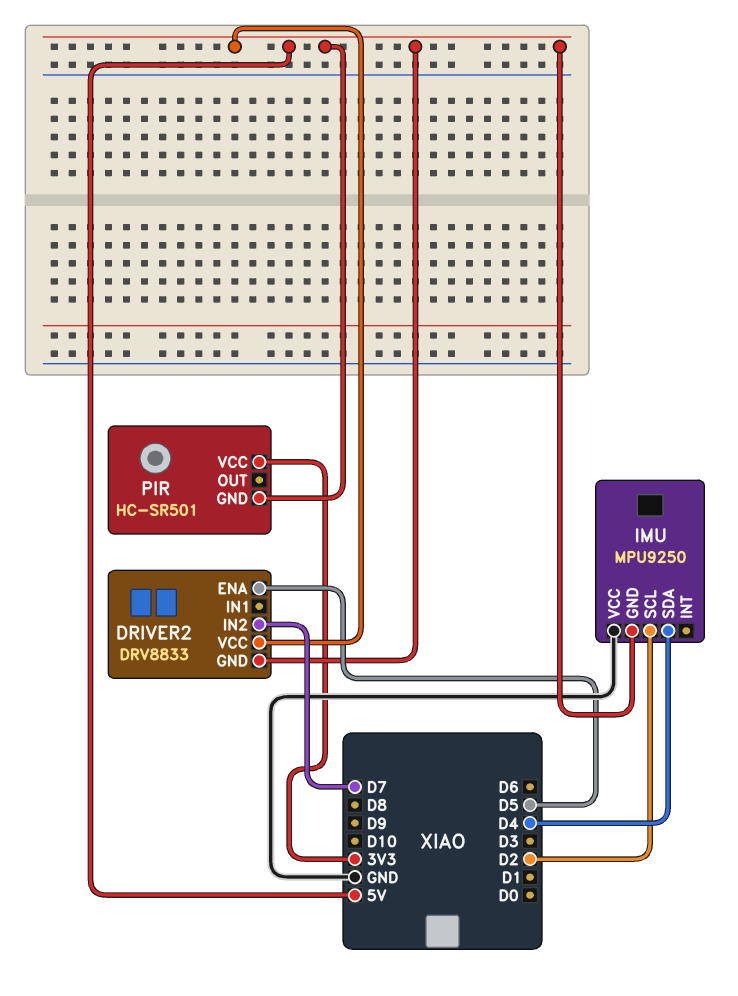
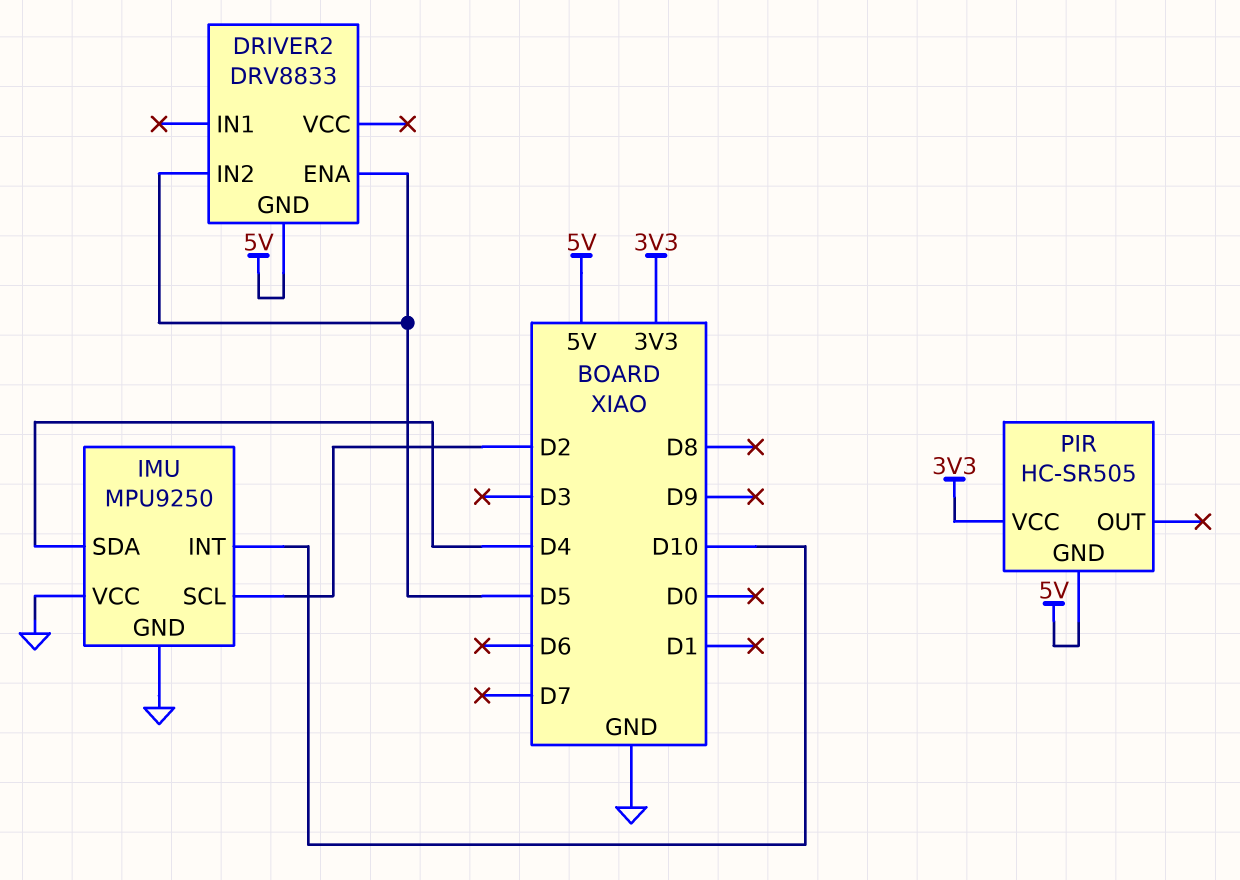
DRIVER2 pin IN2: D7 -> D5
DRIVER2 pin VCC: 5V -> none
IMU pin GND: 5V -> GND
IMU pin INT: none -> D10
PIR: HC-SR501 -> HC-SR505

